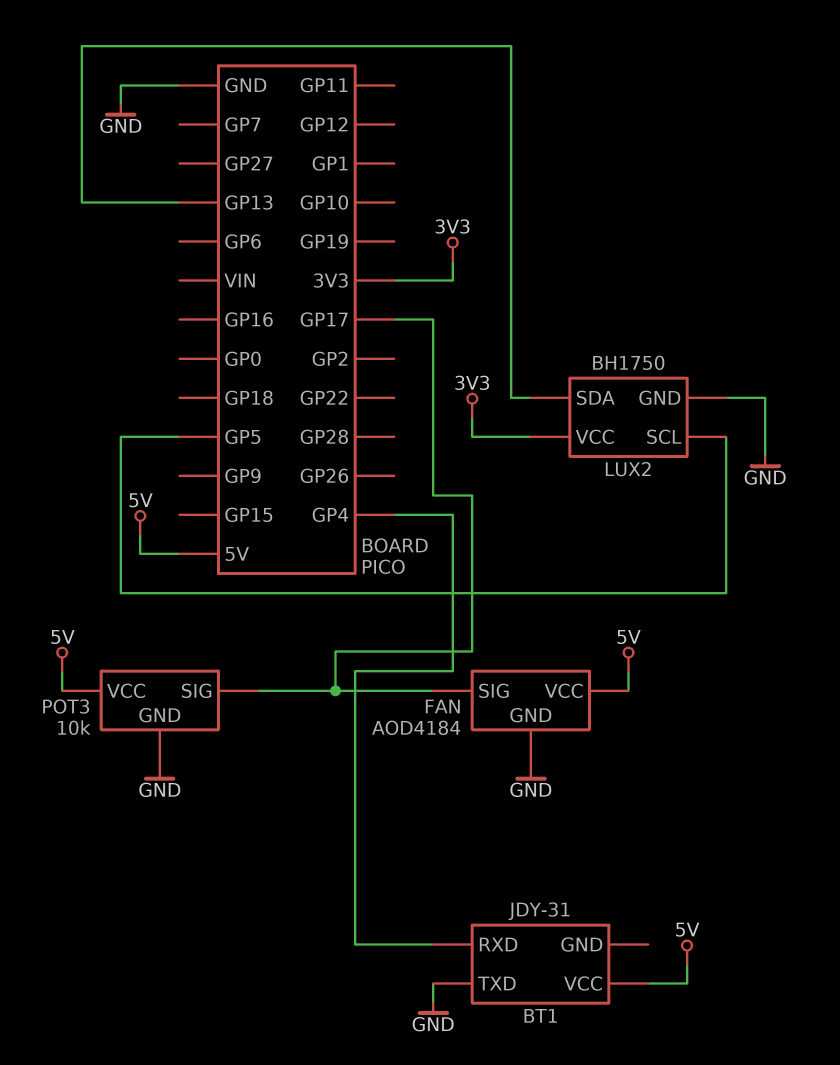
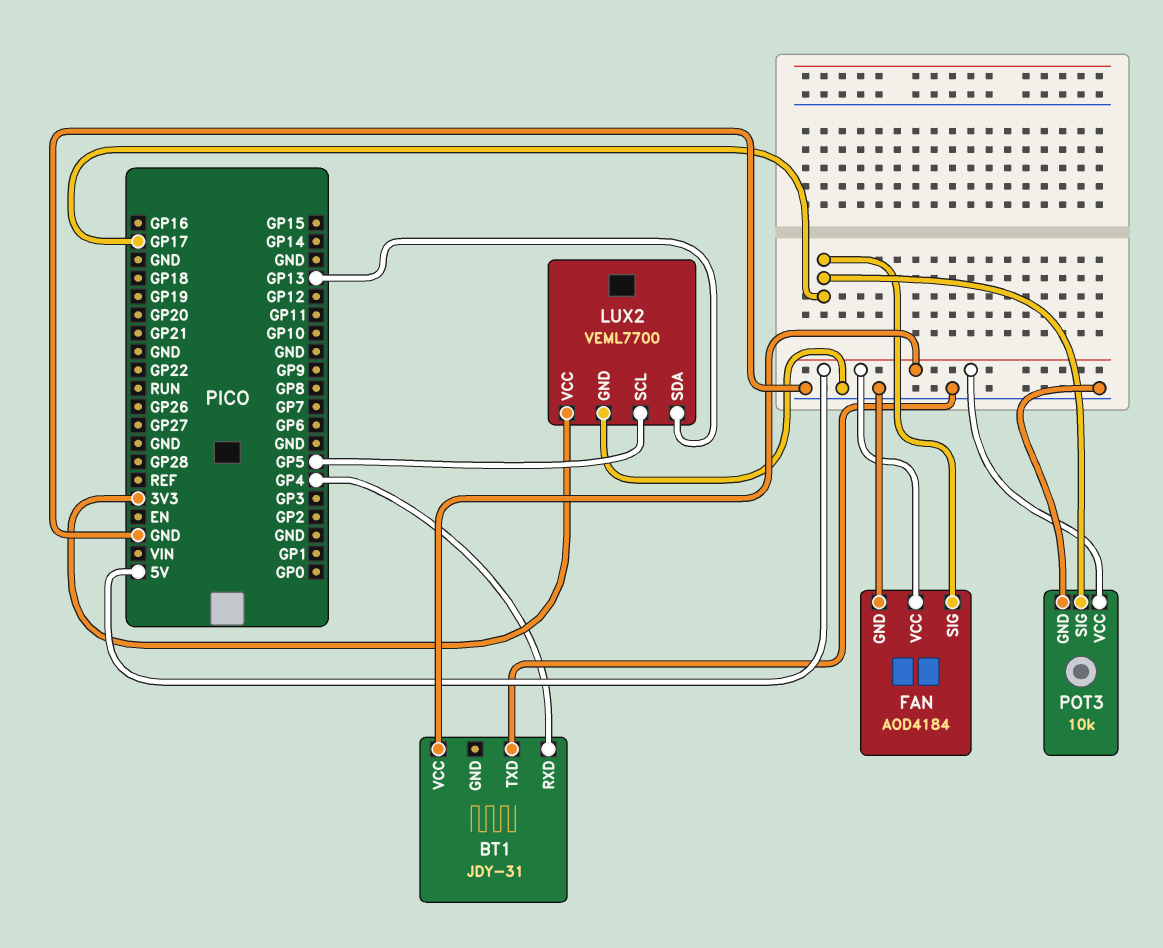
LUX2: BH1750 -> VEML7700

